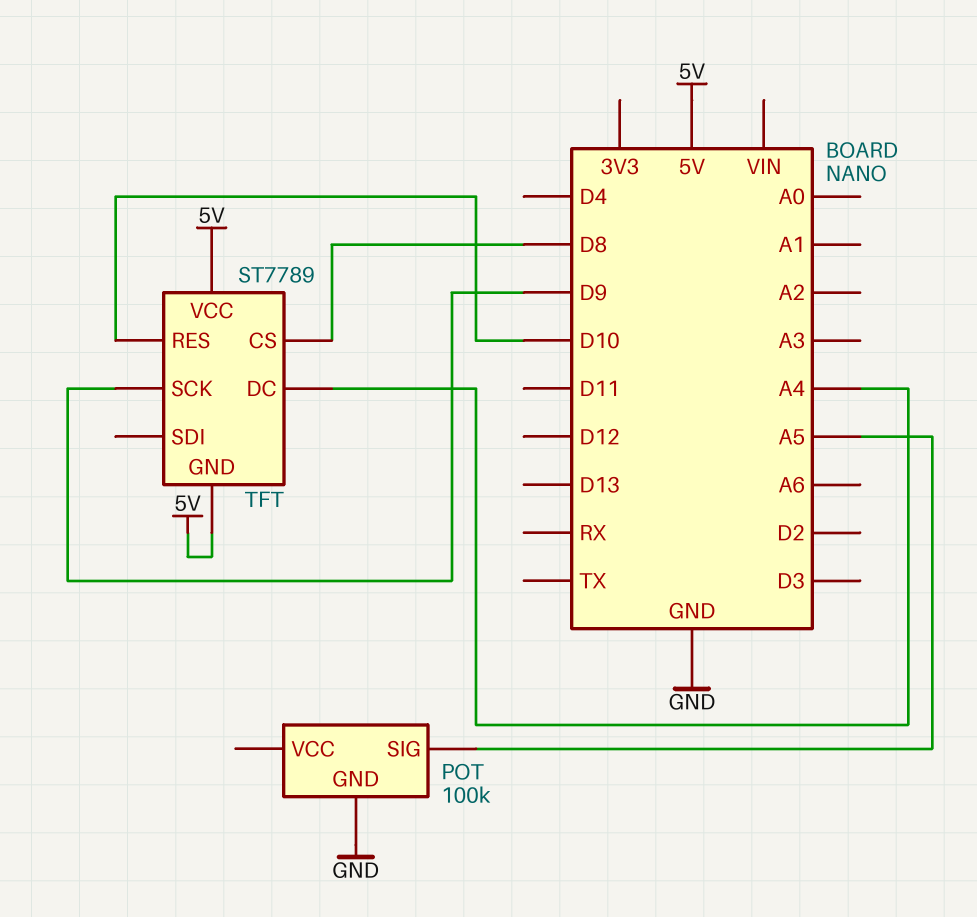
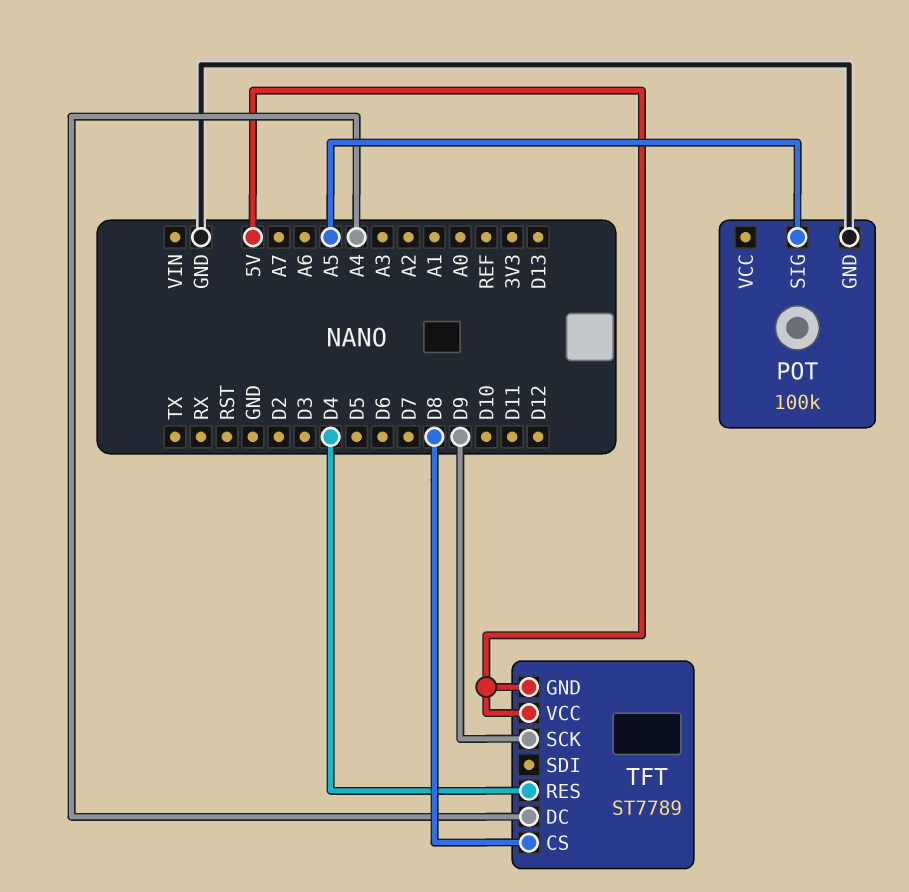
TFT pin RES: D10 -> D4

